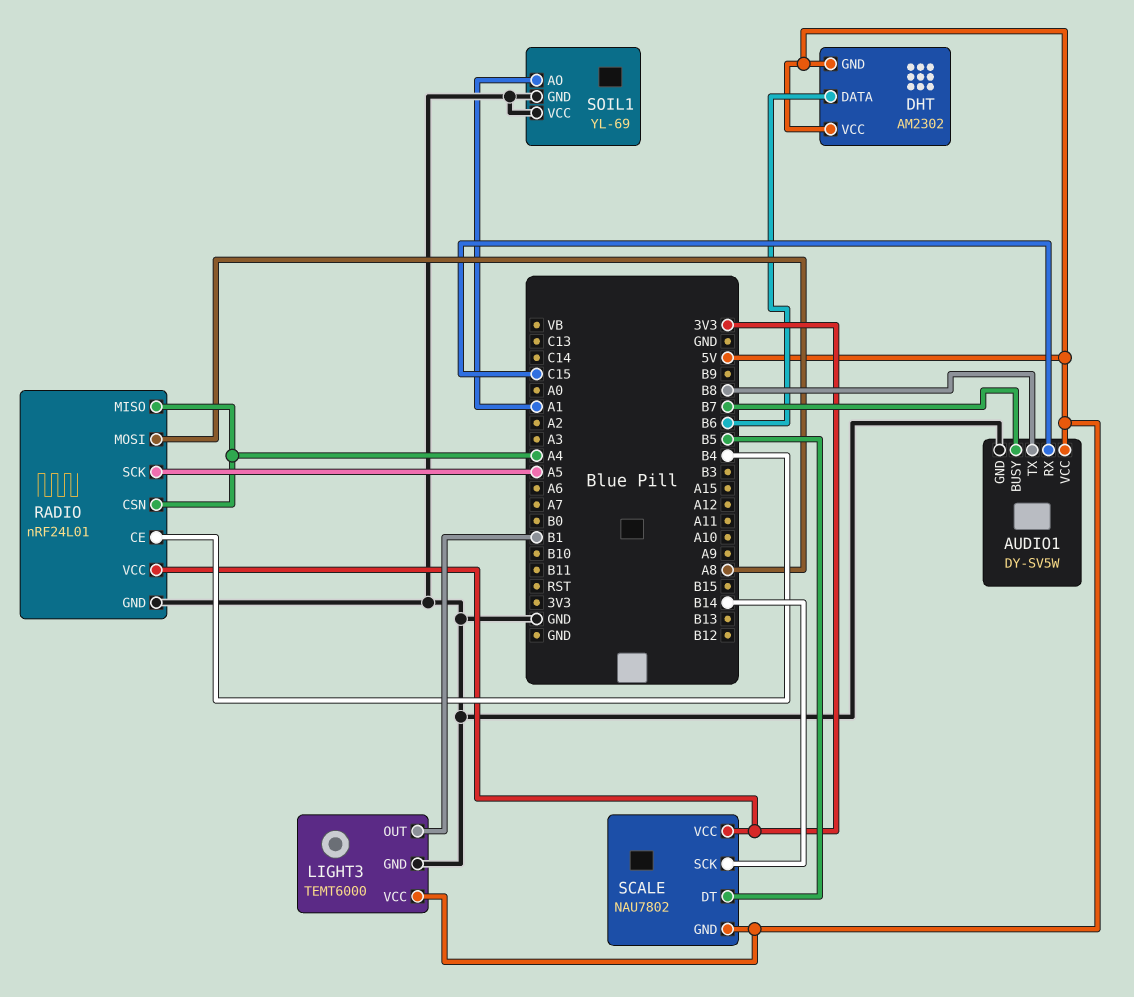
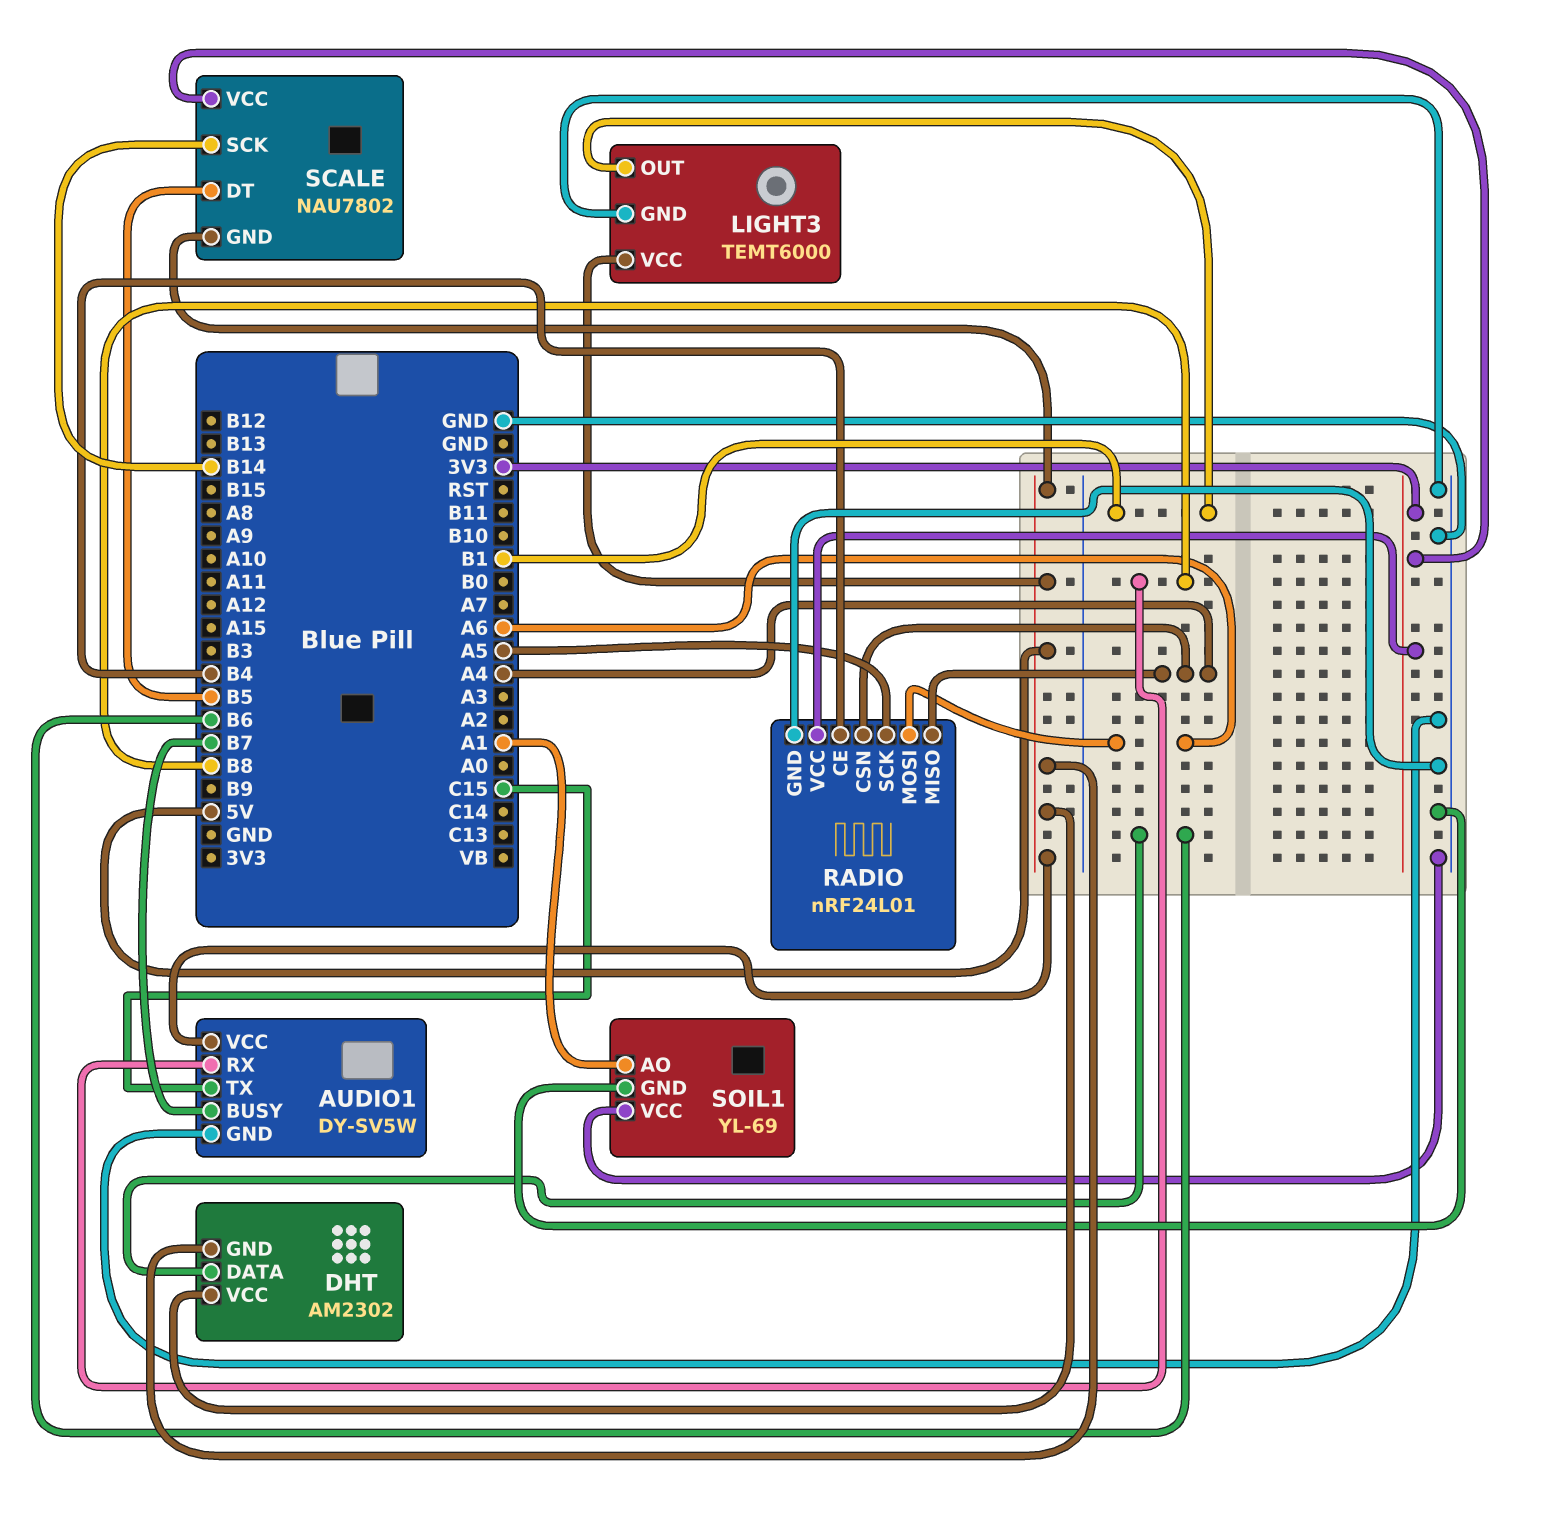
AUDIO1 pin RX: C15 -> B8
AUDIO1 pin TX: B8 -> C15
RADIO pin MOSI: A8 -> A6

